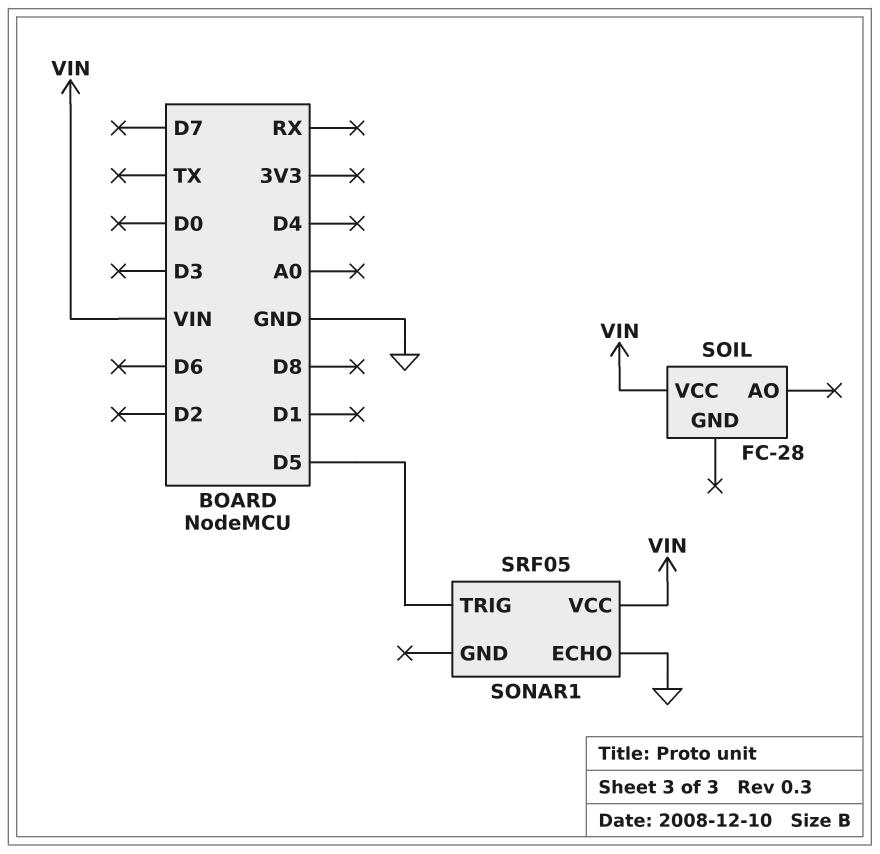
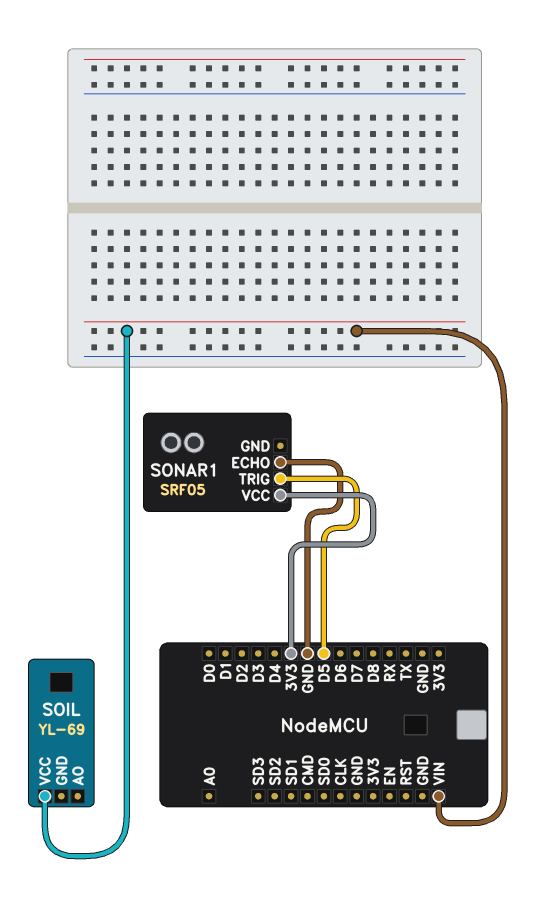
SOIL: FC-28 -> YL-69
SONAR1 pin VCC: VIN -> 3V3

